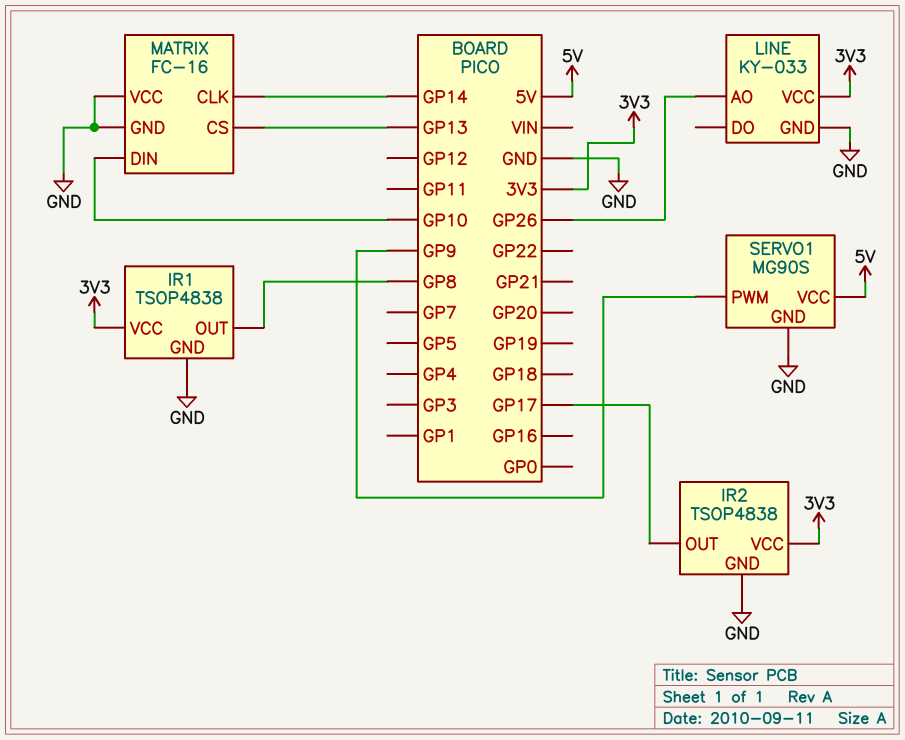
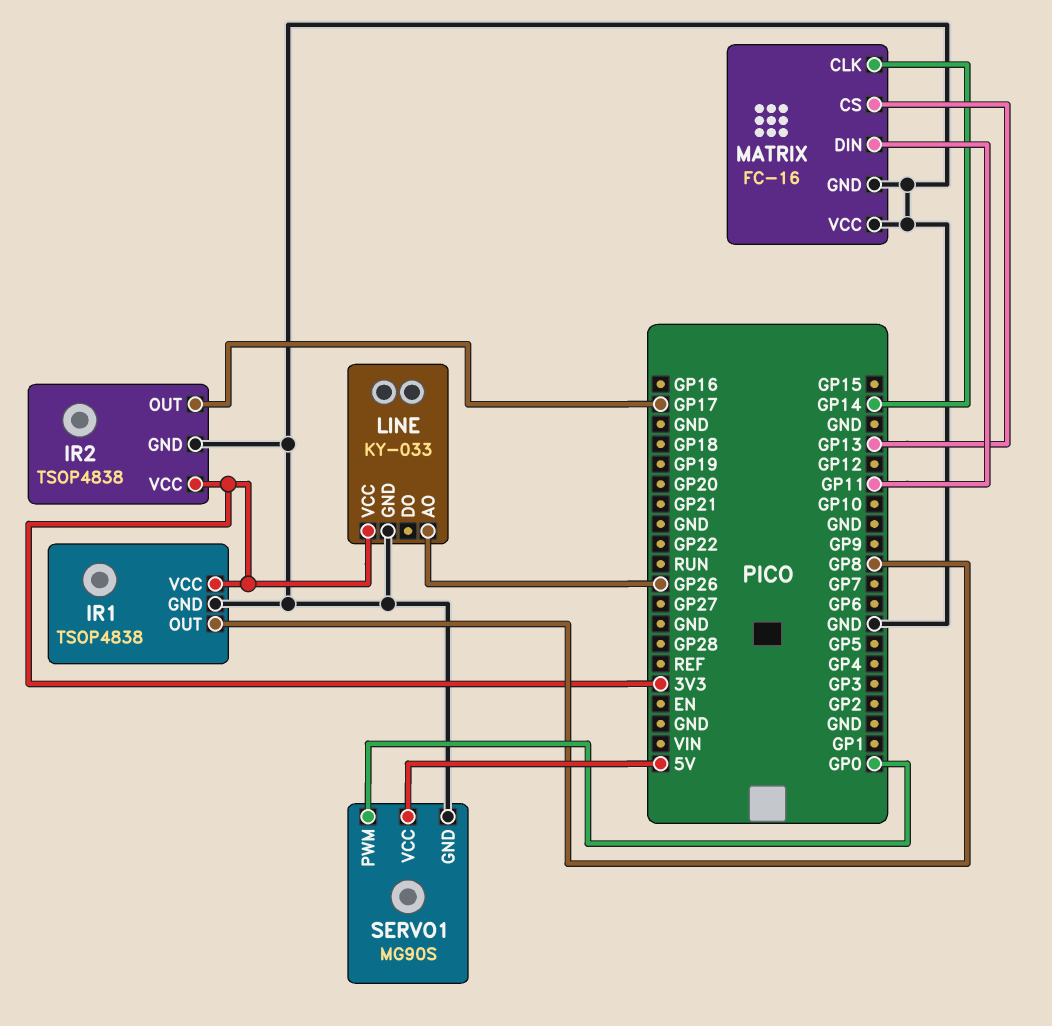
MATRIX pin DIN: GP10 -> GP11
SERVO1 pin PWM: GP9 -> GP0

